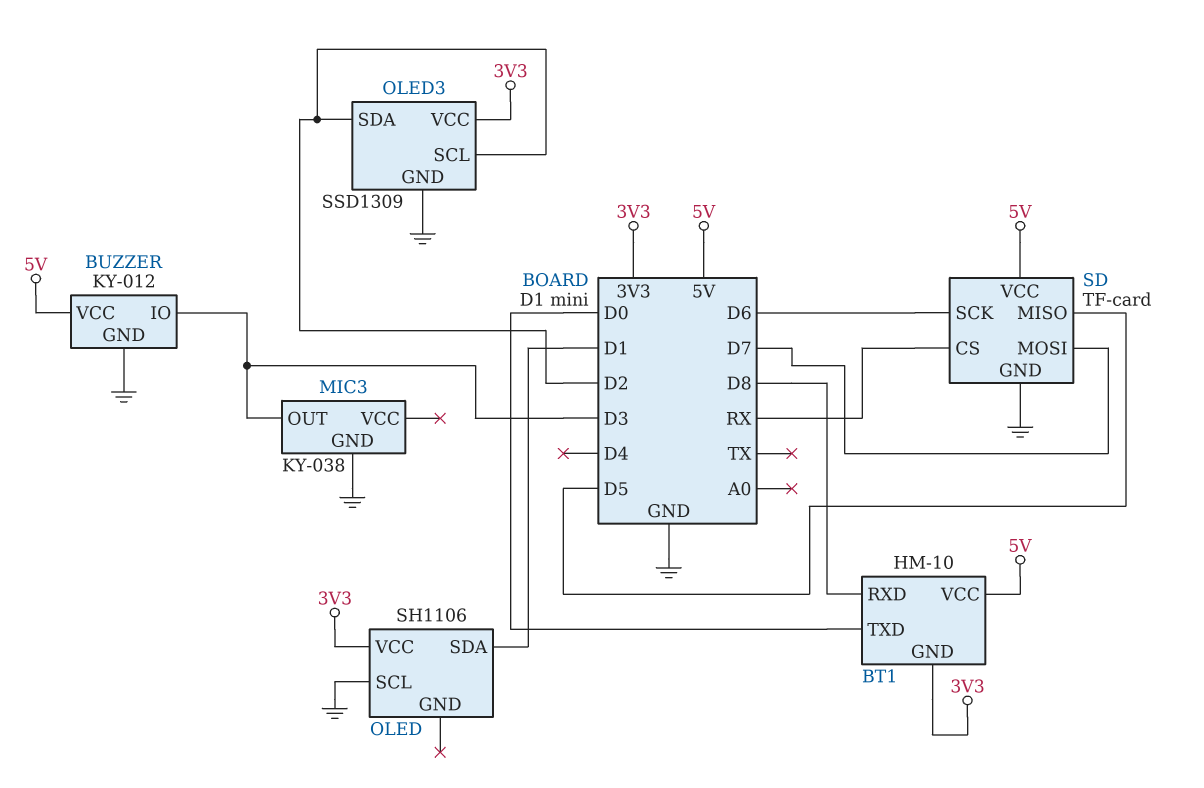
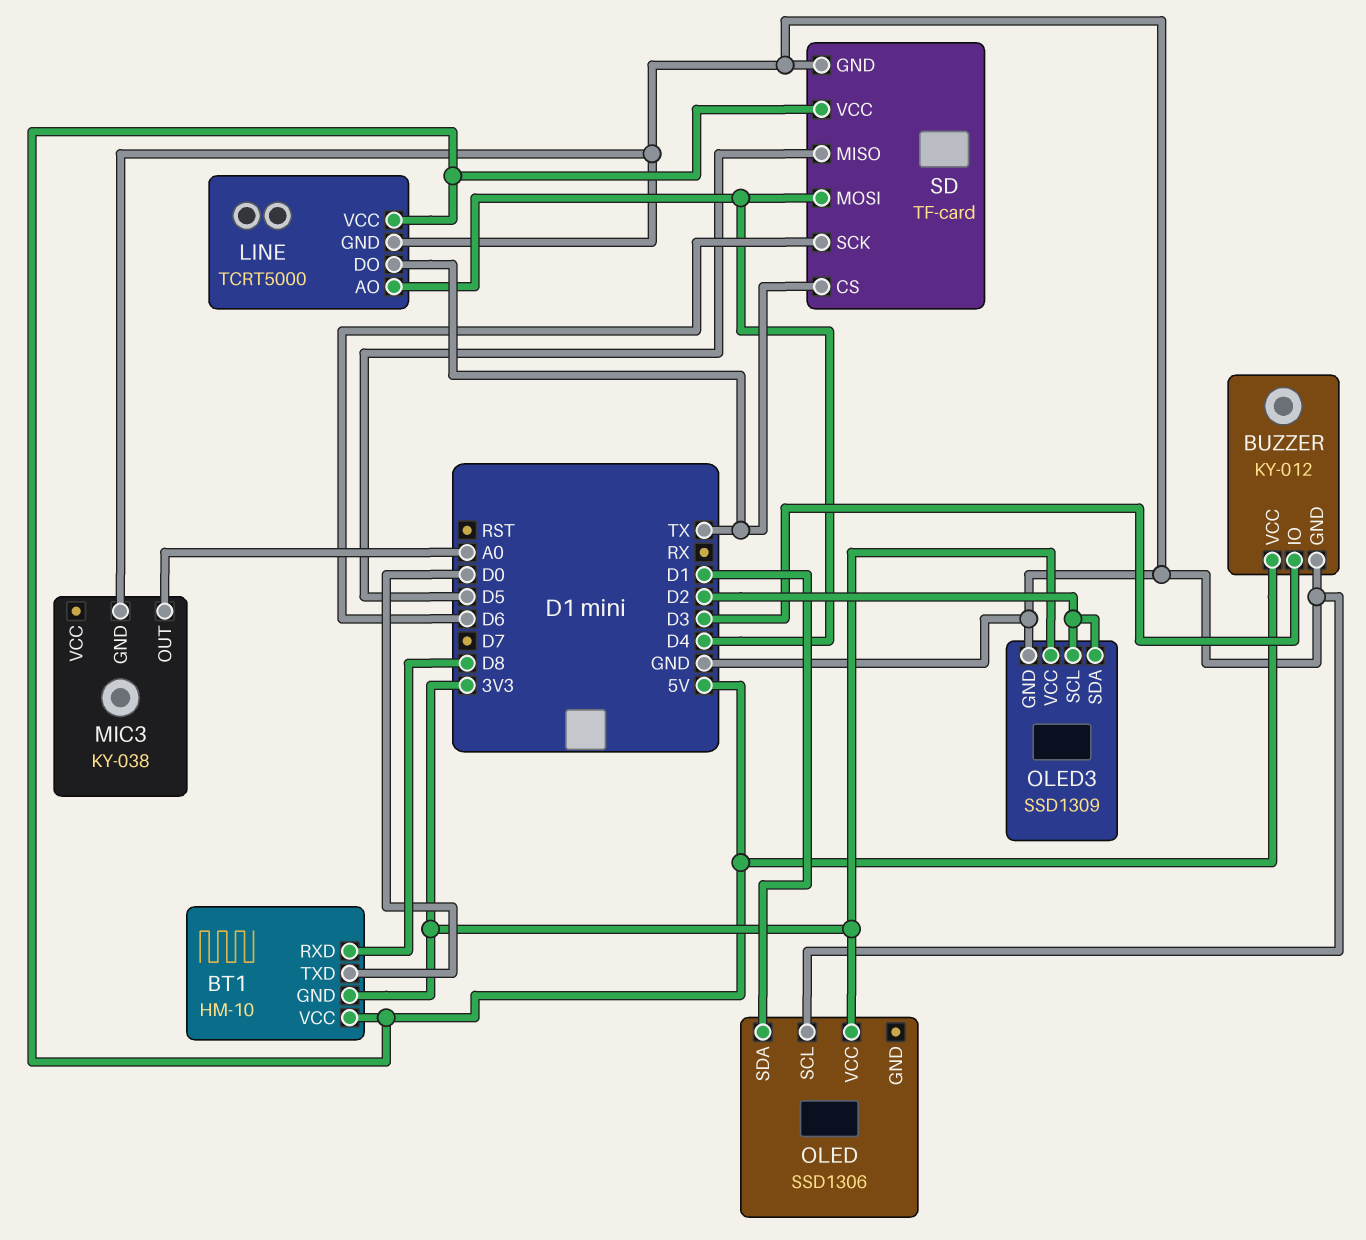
LINE: none -> TCRT5000
LINE pin AO: none -> D4
LINE pin DO: none -> TX
LINE pin GND: none -> GND
LINE pin VCC: none -> 5V
MIC3 pin OUT: D3 -> A0
OLED: SH1106 -> SSD1306
SD pin CS: RX -> TX
SD pin MOSI: D7 -> D4

